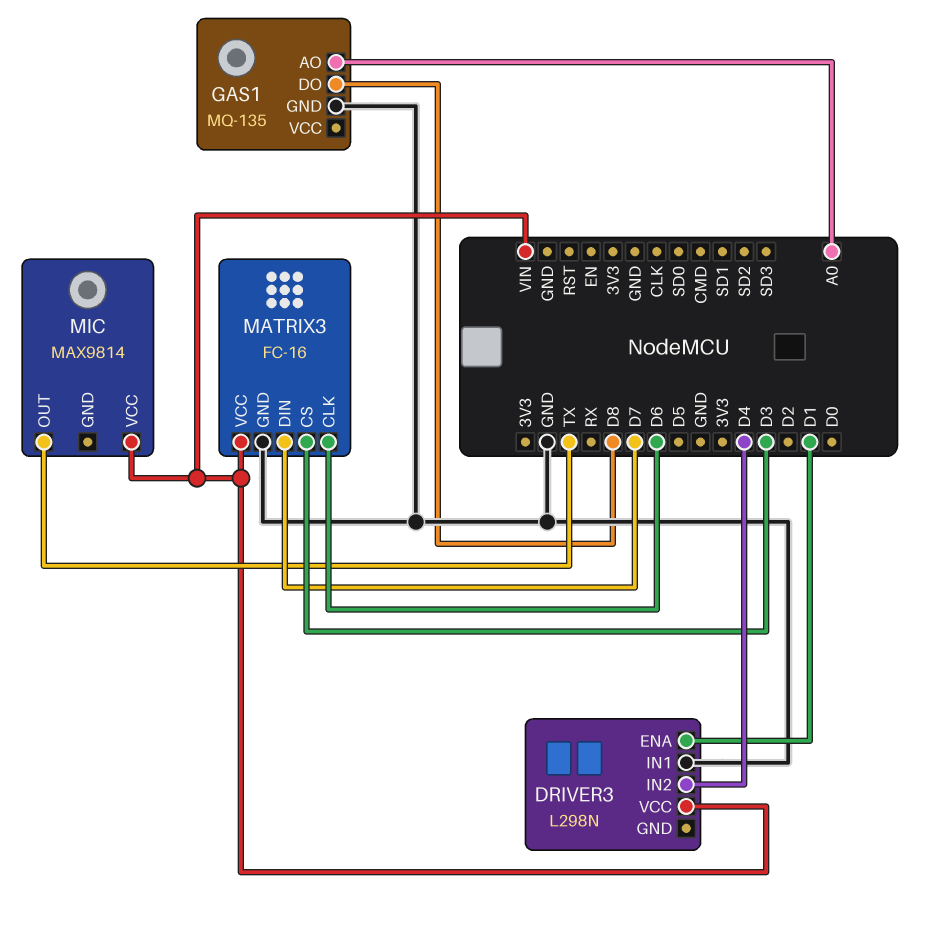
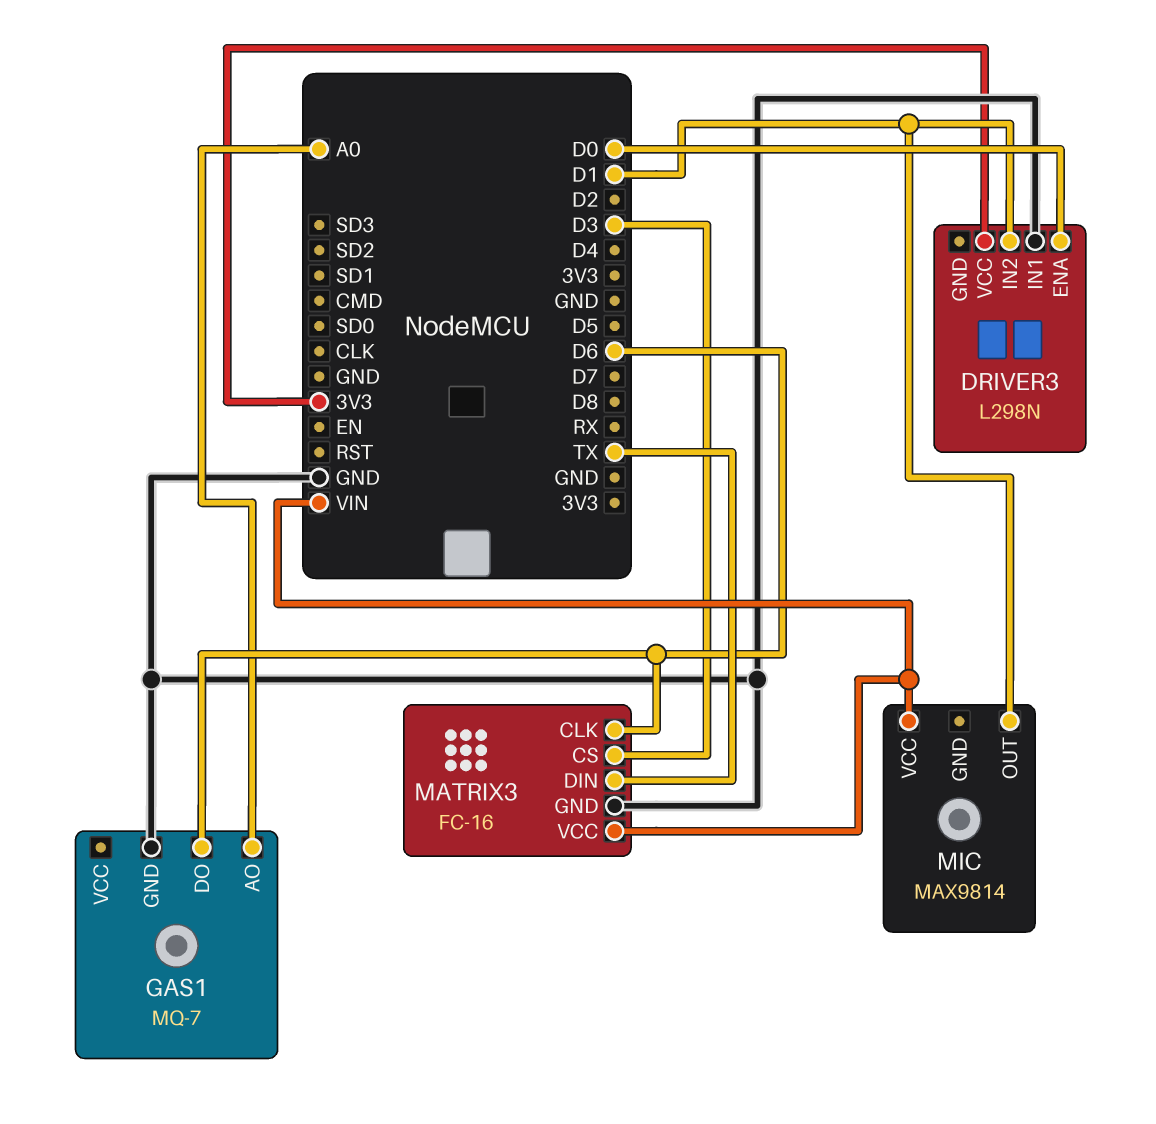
DRIVER3 pin ENA: D1 -> D0
DRIVER3 pin IN2: D4 -> D1
DRIVER3 pin VCC: VIN -> 3V3
GAS1: MQ-135 -> MQ-7
GAS1 pin DO: D8 -> D6
MATRIX3 pin DIN: D7 -> TX
MIC pin OUT: TX -> D1

